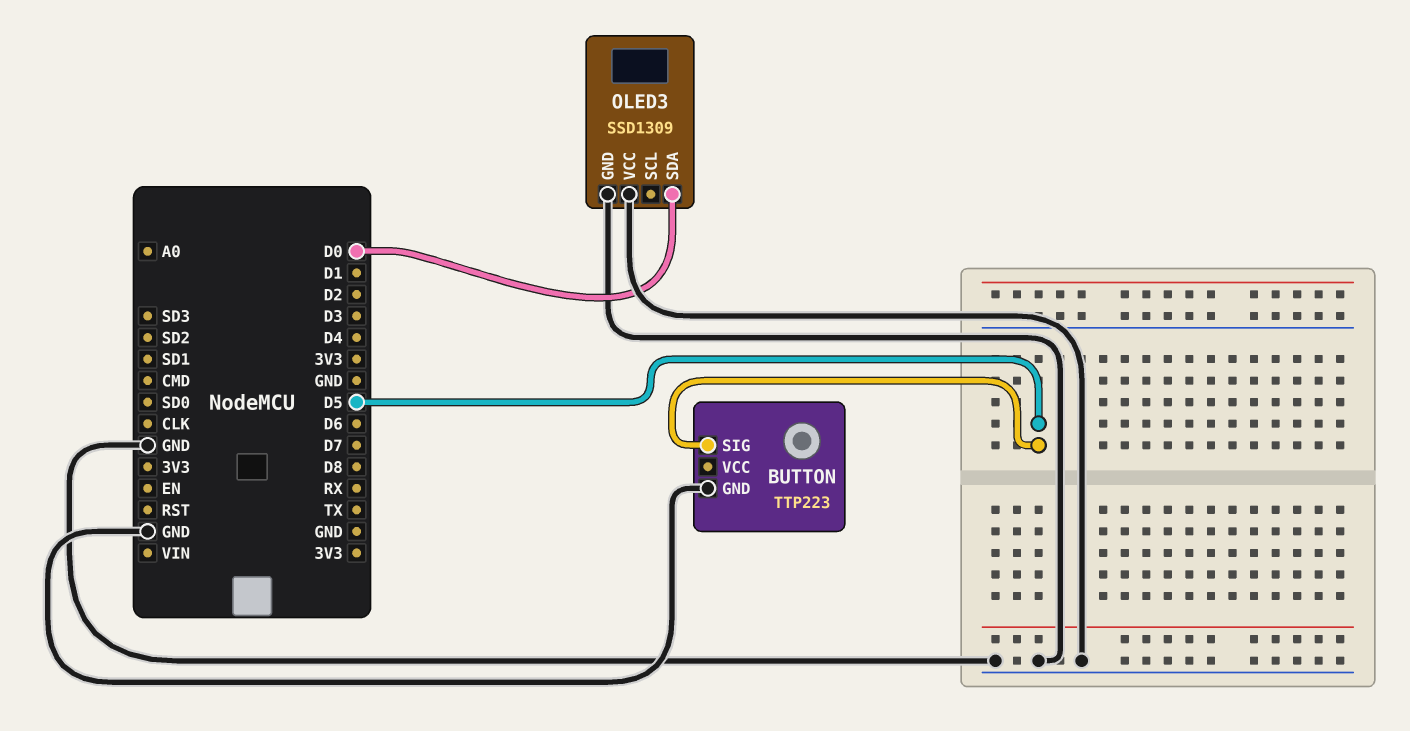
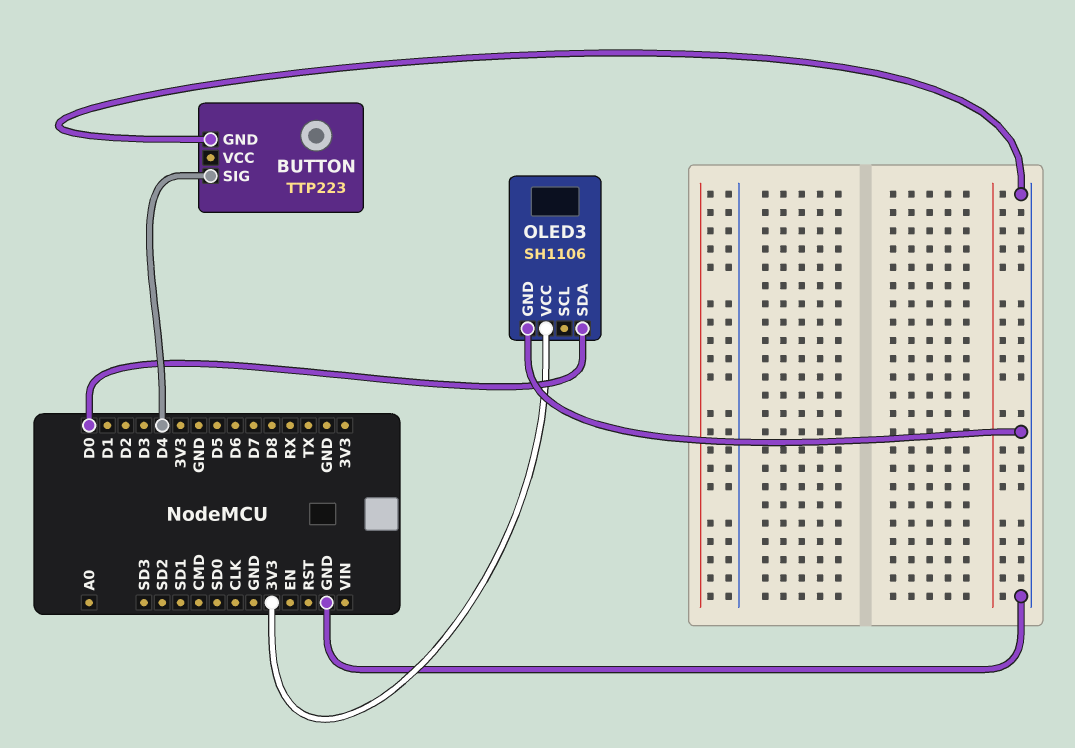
BUTTON pin SIG: D5 -> D4
OLED3: SSD1309 -> SH1106
OLED3 pin VCC: GND -> 3V3

